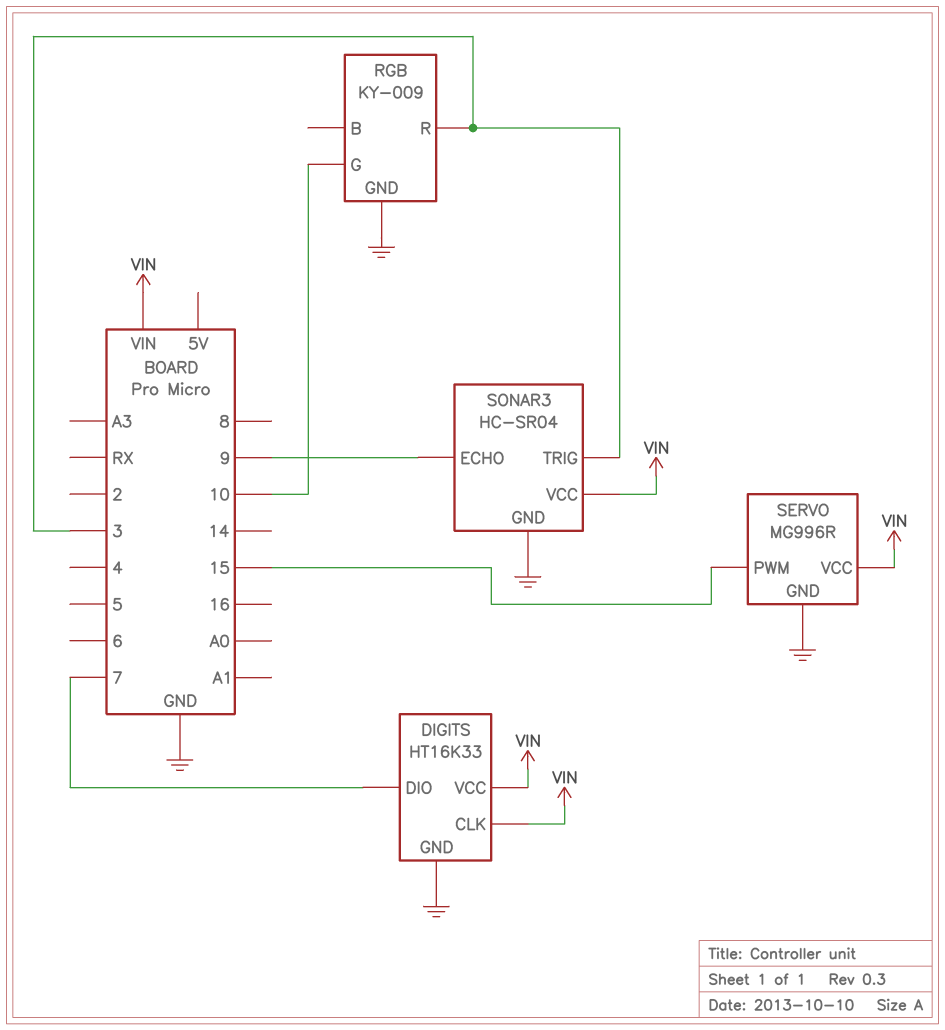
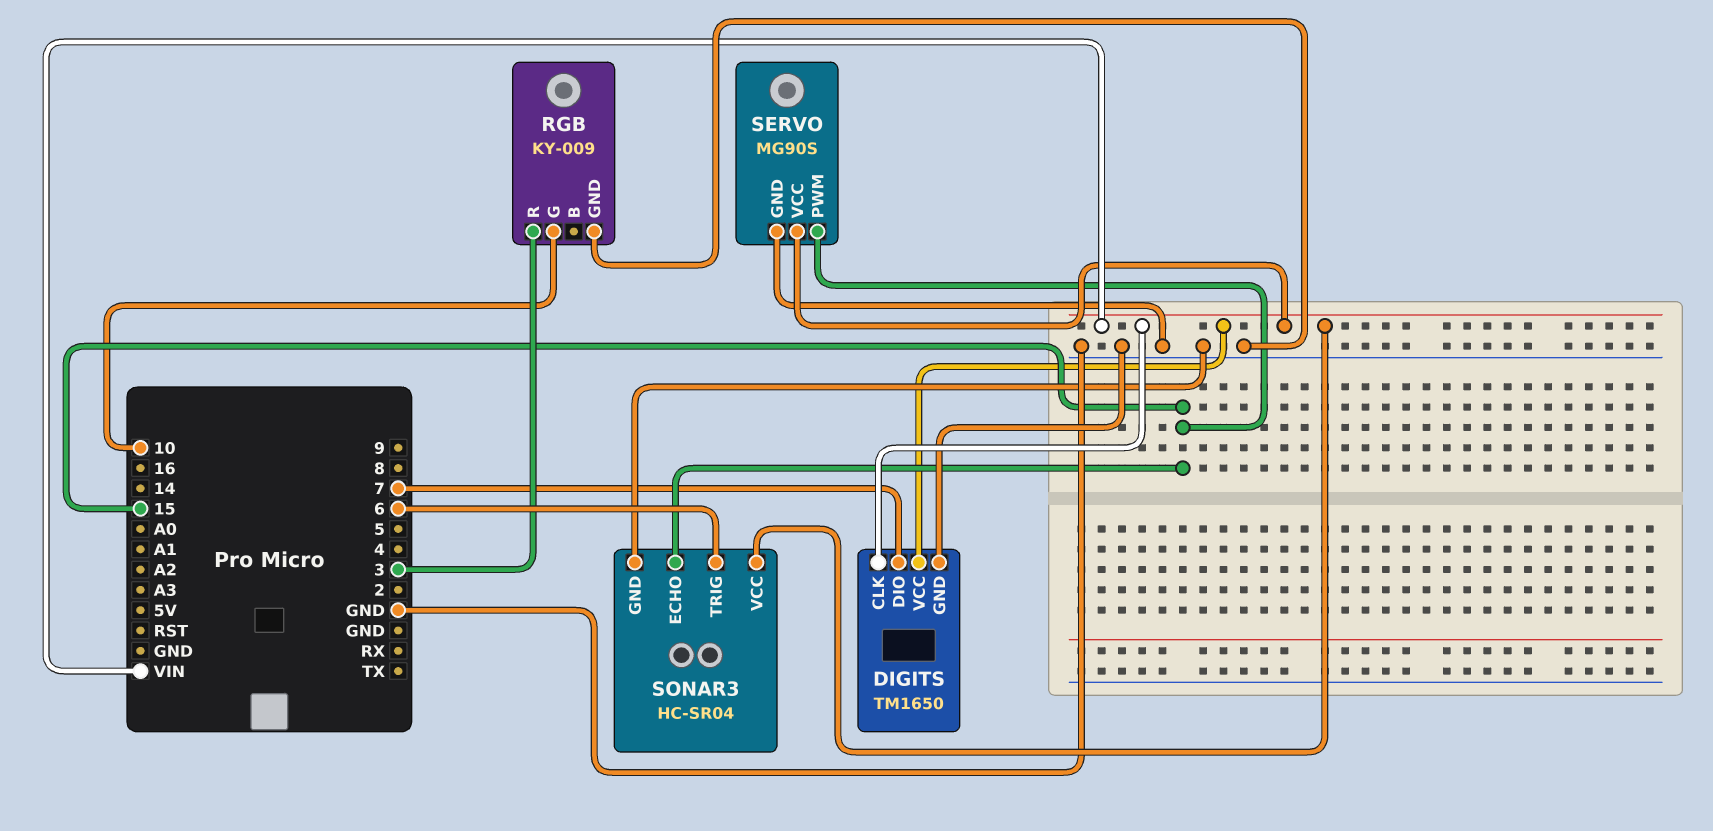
DIGITS: HT16K33 -> TM1650
SERVO: MG996R -> MG90S
SONAR3 pin ECHO: 9 -> 15
SONAR3 pin TRIG: 3 -> 6

